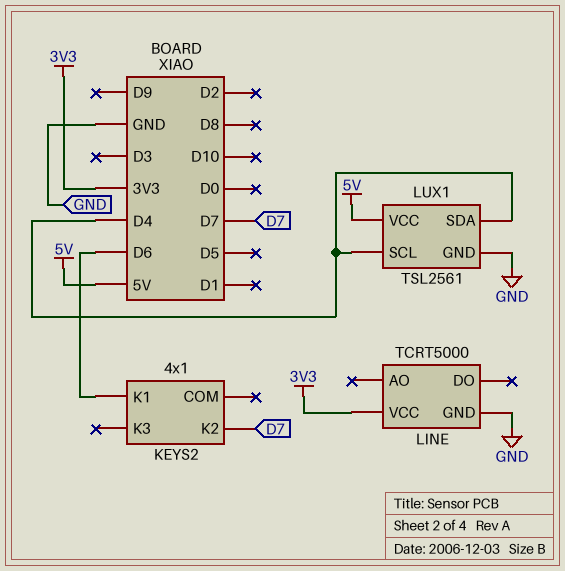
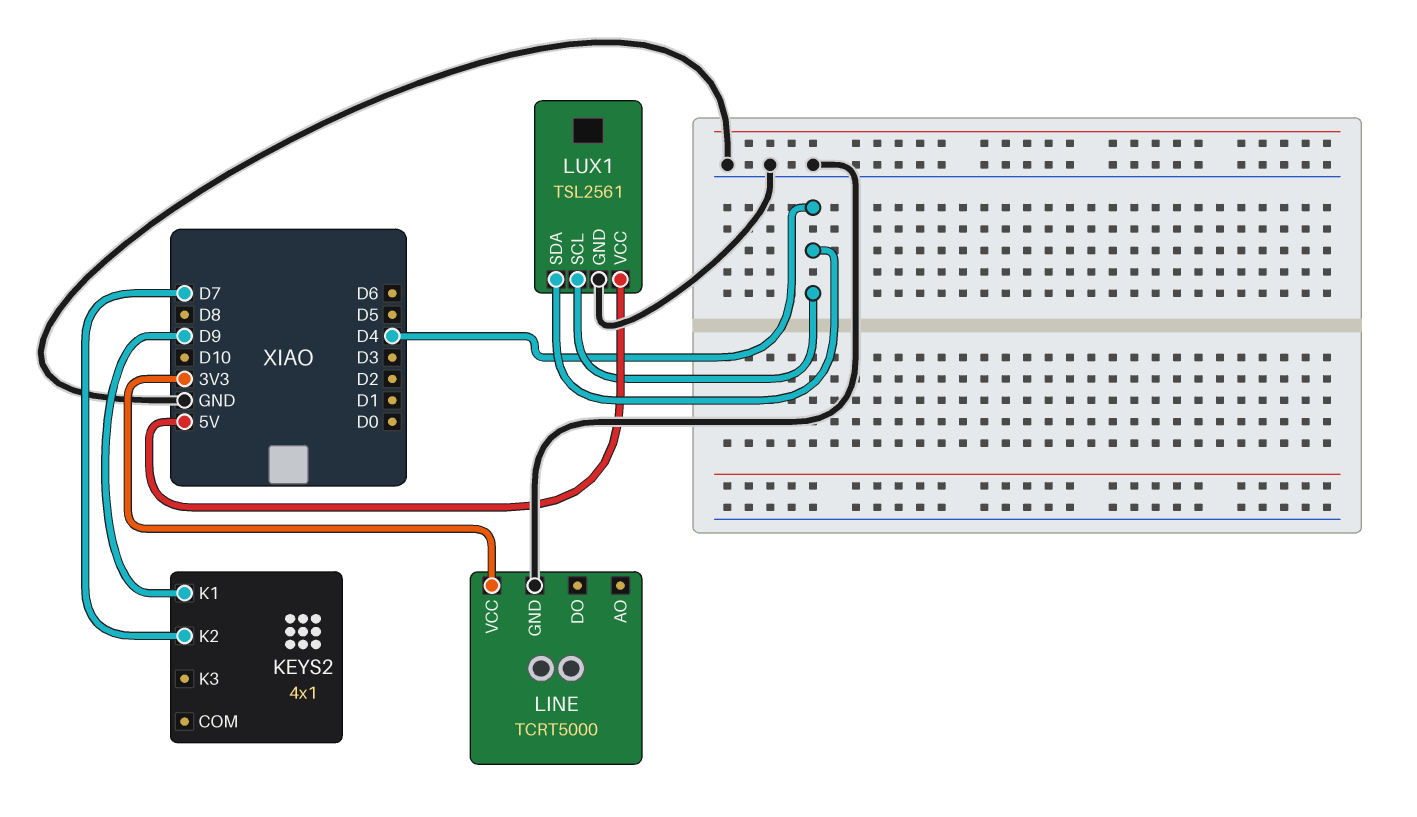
KEYS2 pin K1: D6 -> D9

